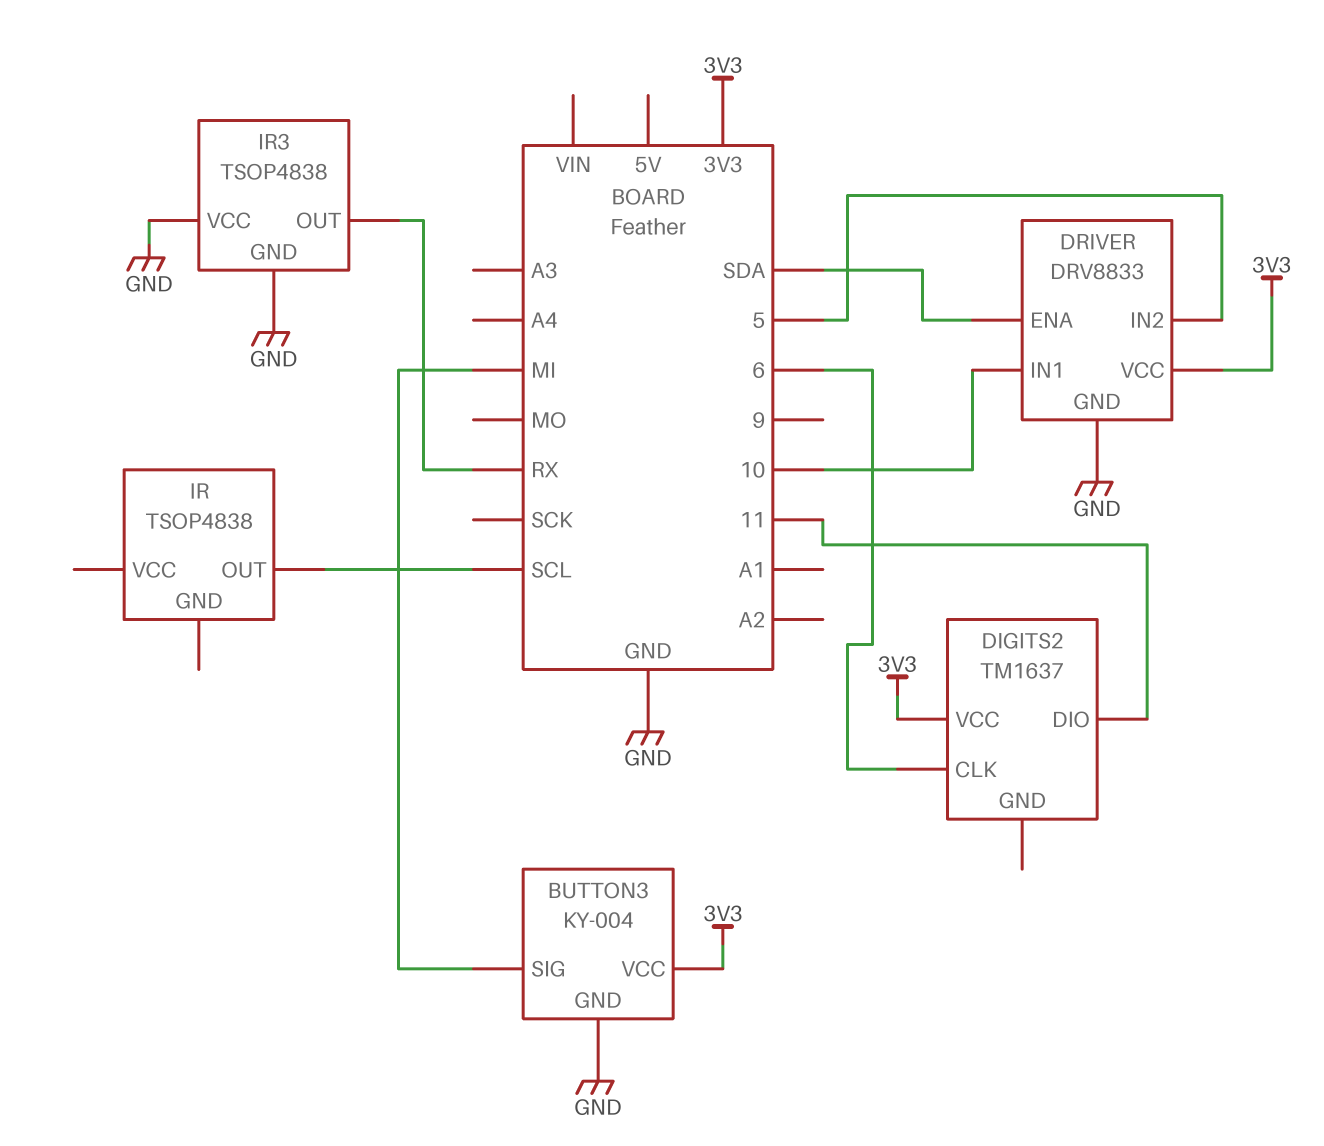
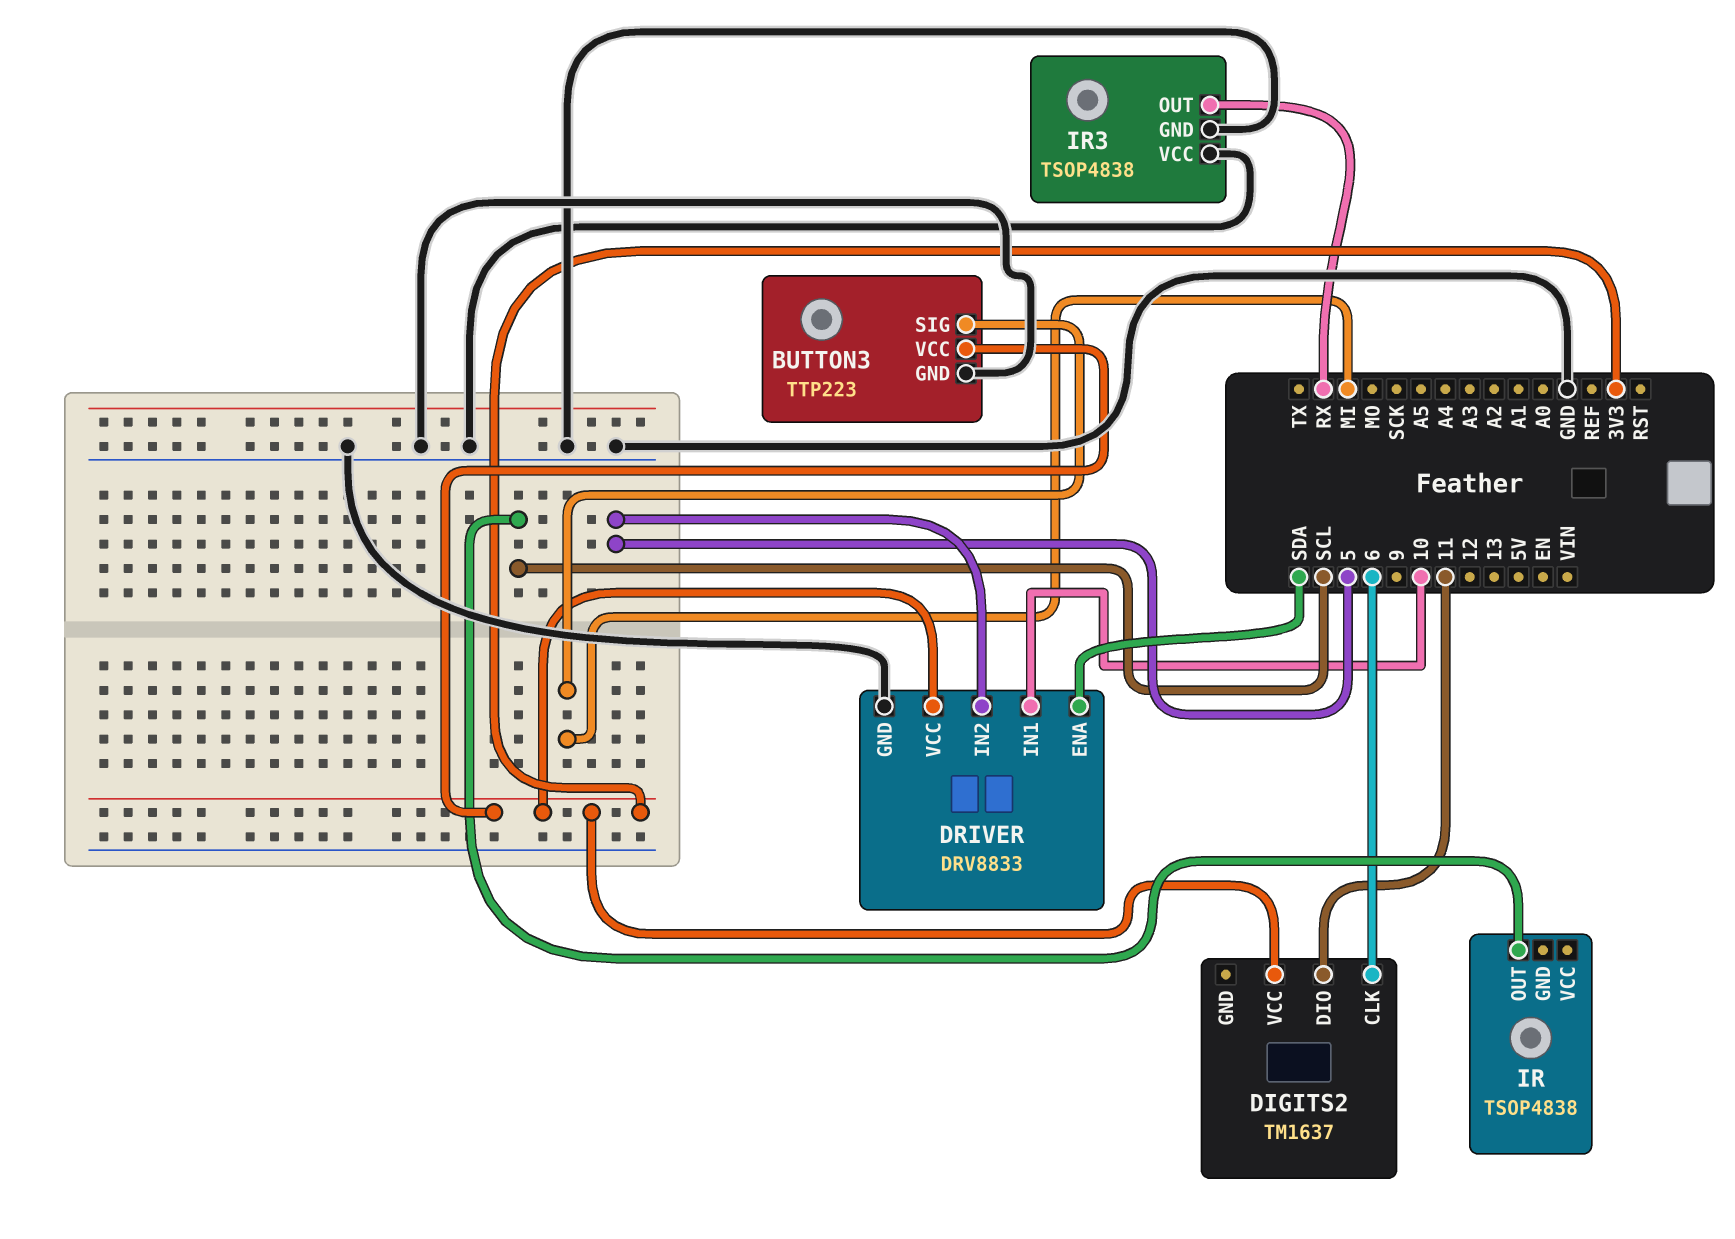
BUTTON3: KY-004 -> TTP223

